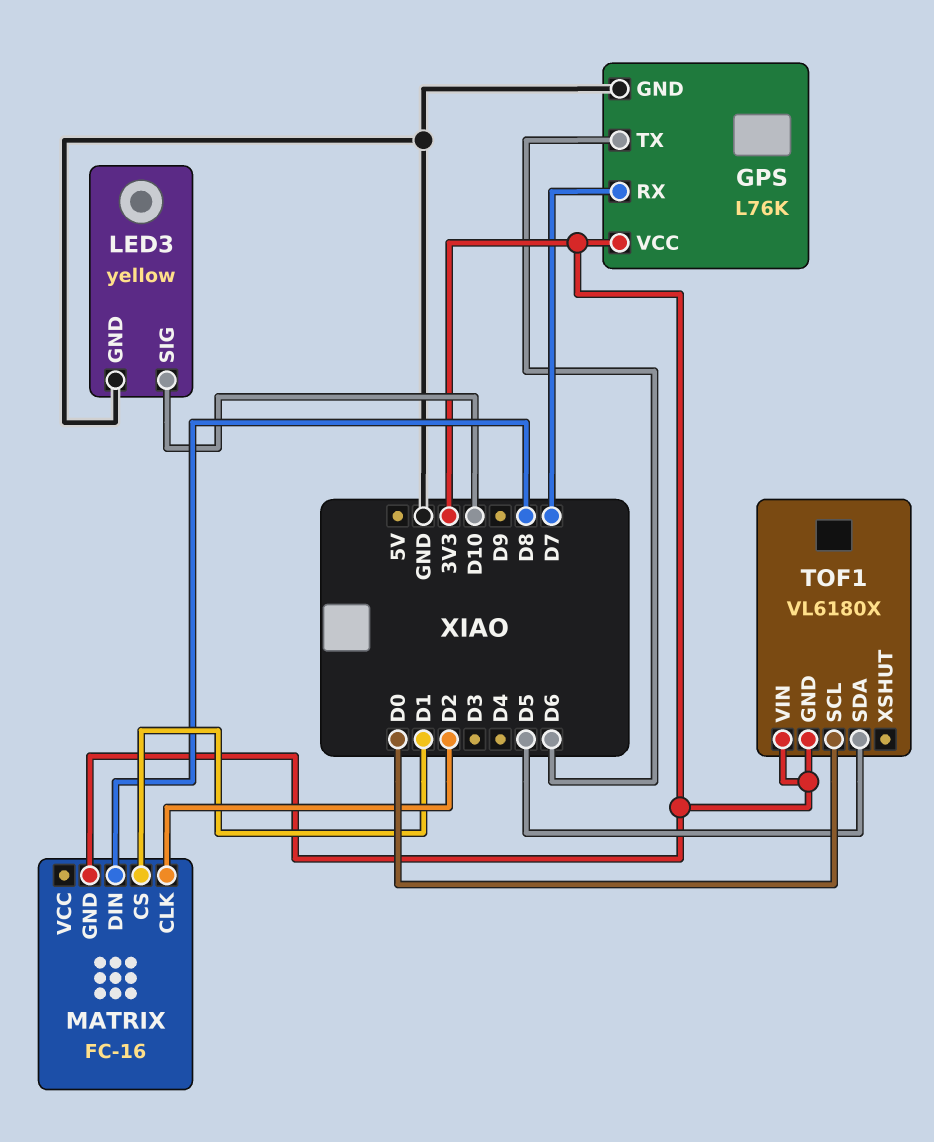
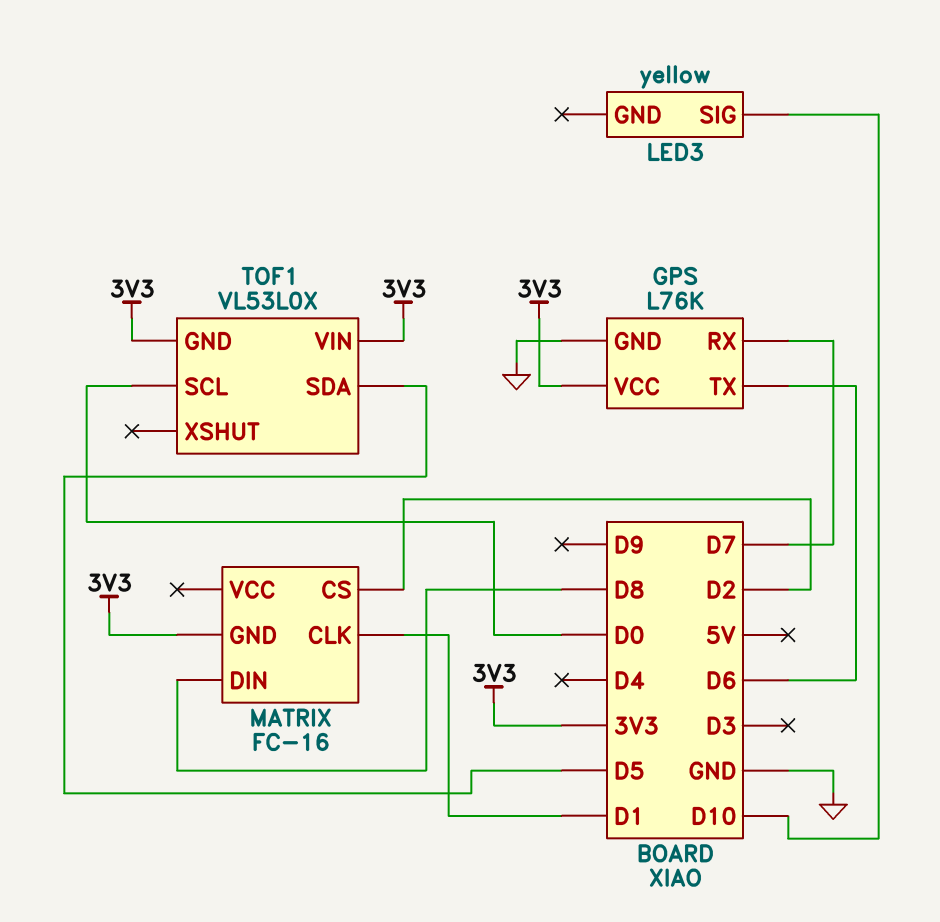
LED3 pin GND: GND -> none
MATRIX pin CLK: D2 -> D1
MATRIX pin CS: D1 -> D2
TOF1: VL6180X -> VL53L0X

